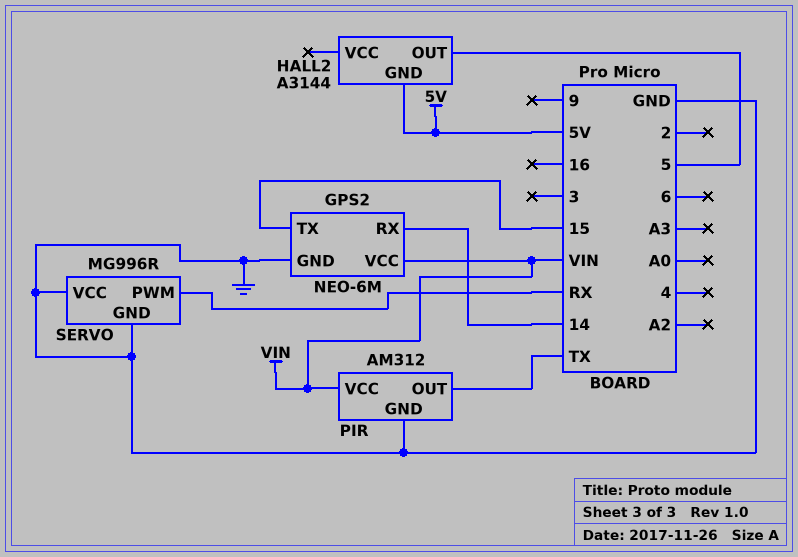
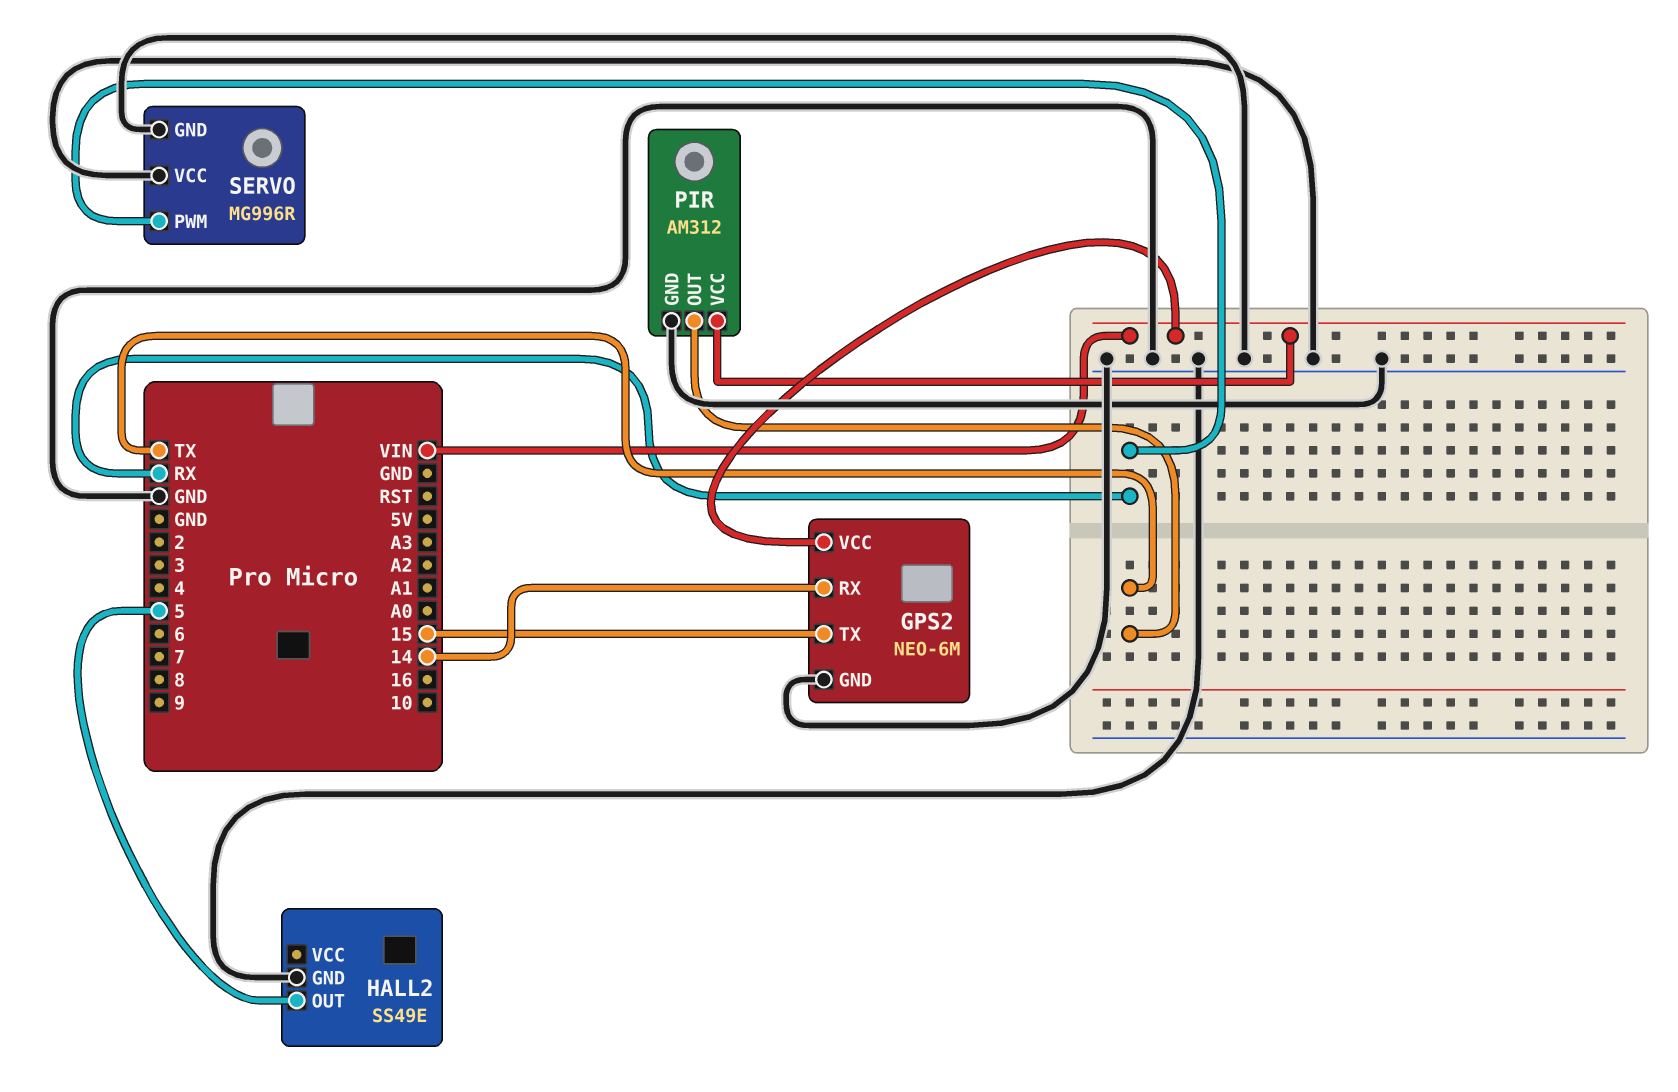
HALL2: A3144 -> SS49E
HALL2 pin GND: 5V -> GND

